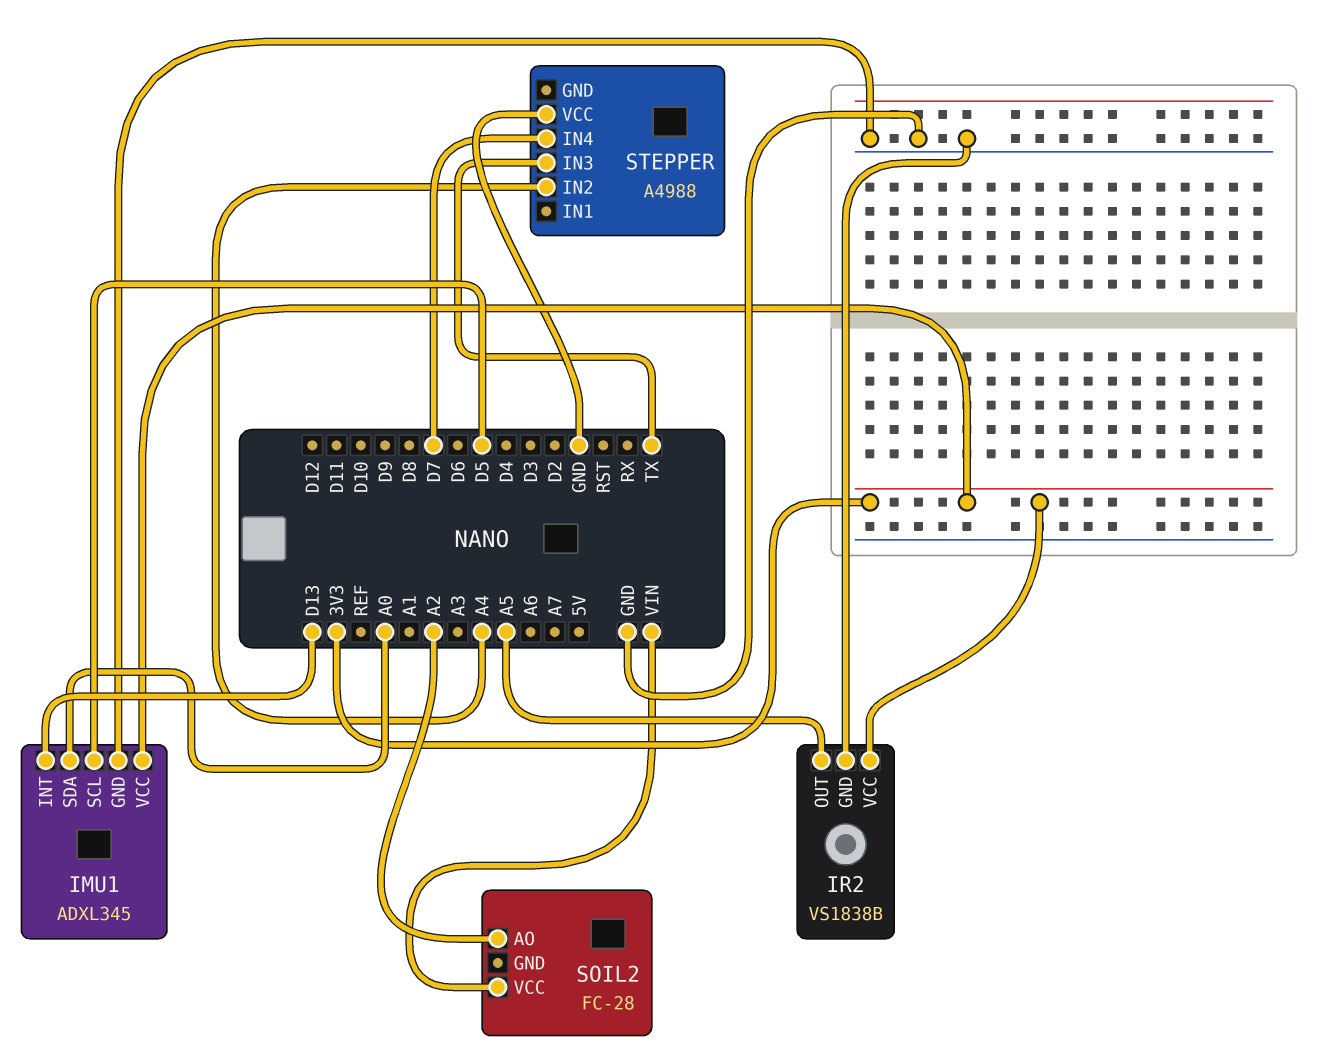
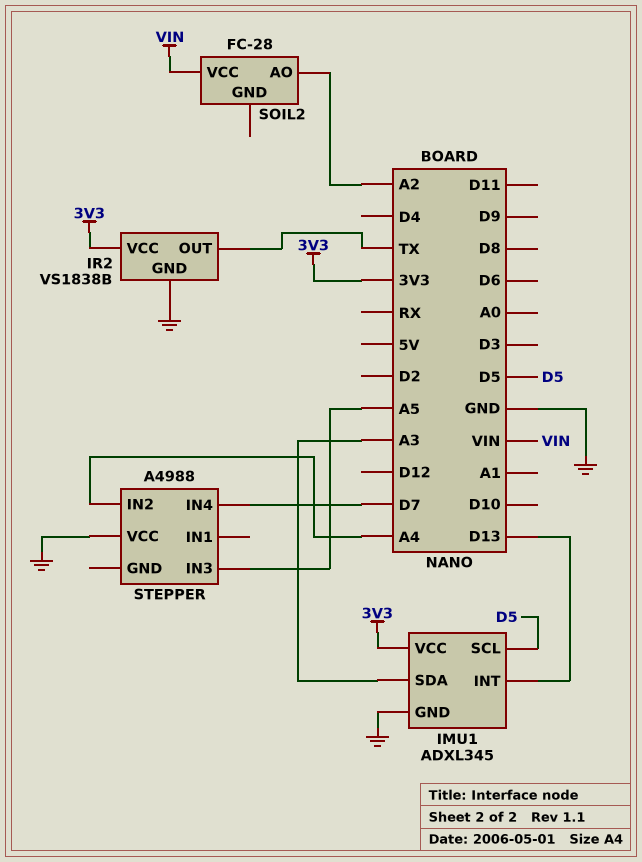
IMU1 pin SDA: A0 -> A3
IR2 pin OUT: A5 -> TX
STEPPER pin IN3: TX -> A5

